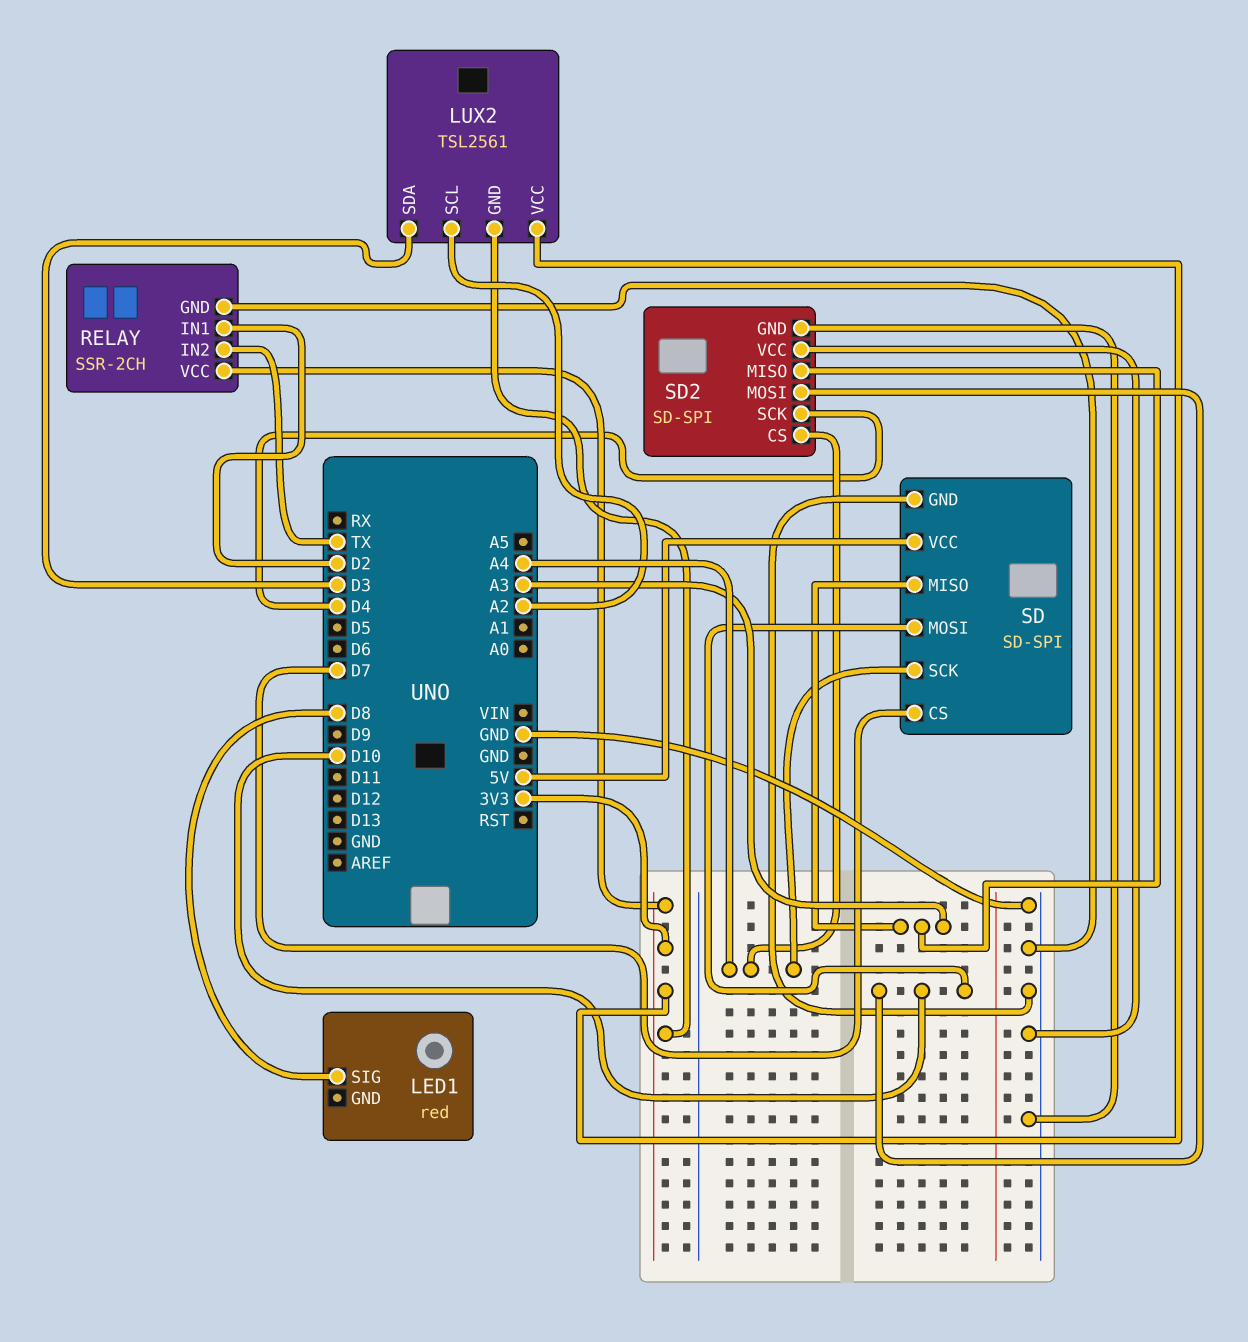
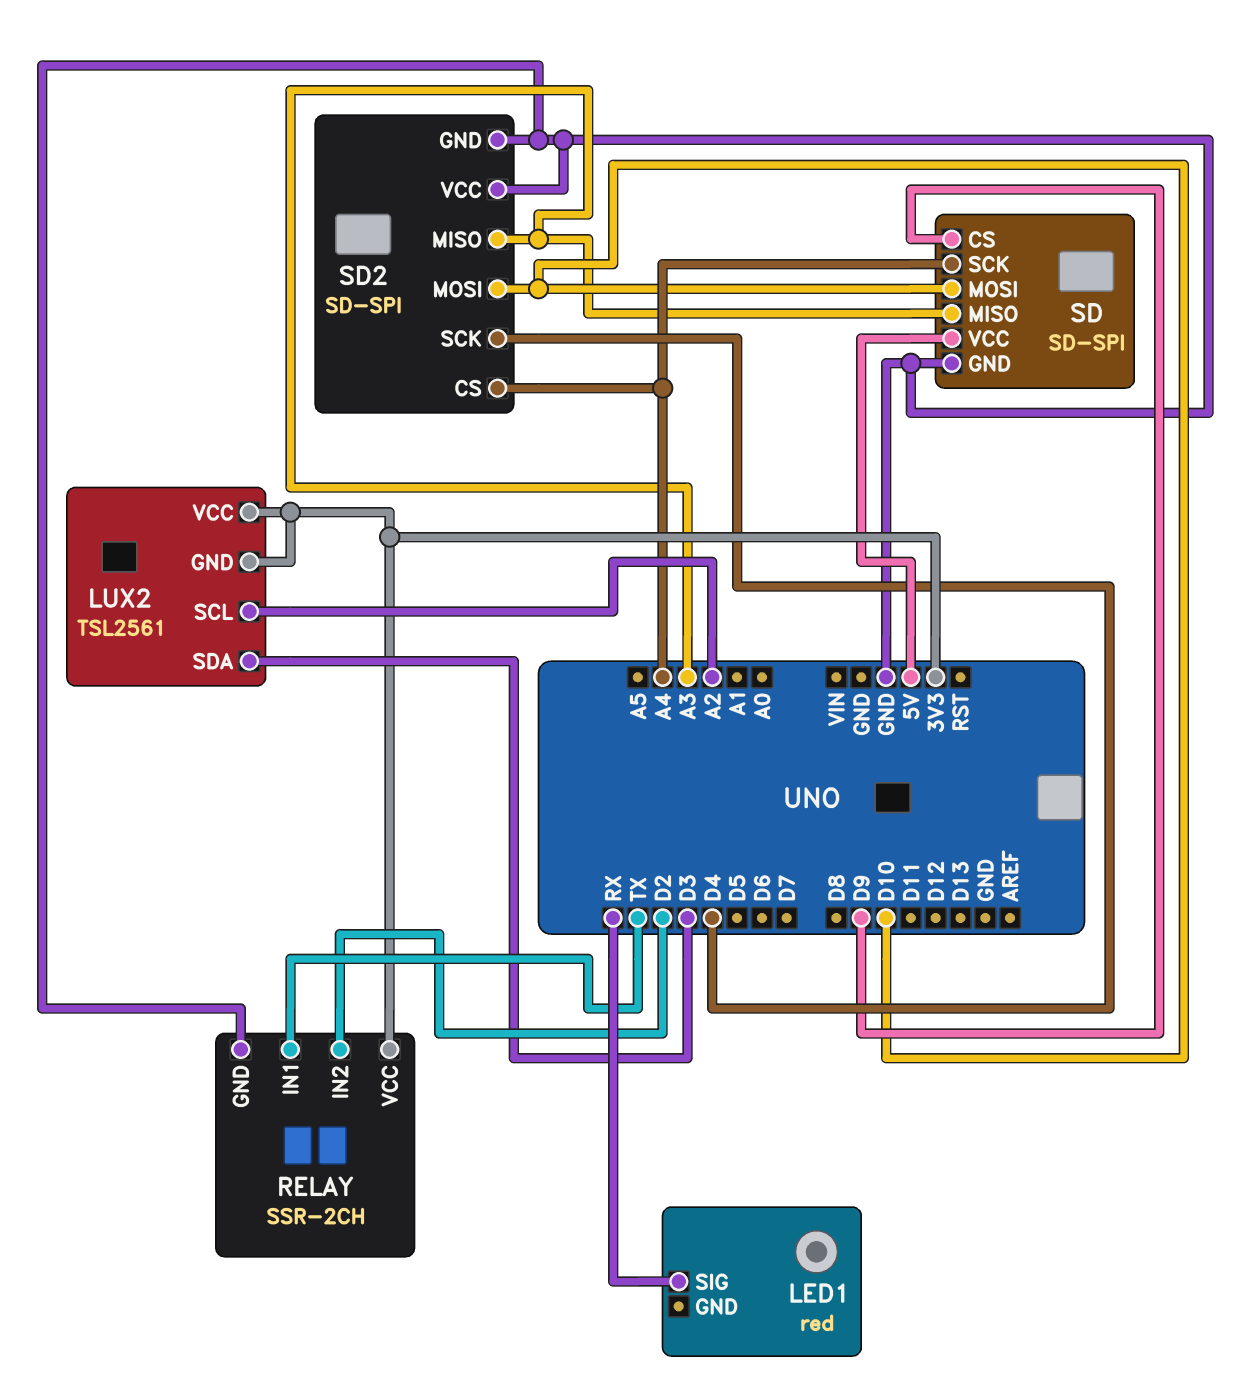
LED1 pin SIG: D8 -> RX
RELAY pin IN1: D2 -> TX
RELAY pin IN2: TX -> D2
SD pin CS: D7 -> D9

